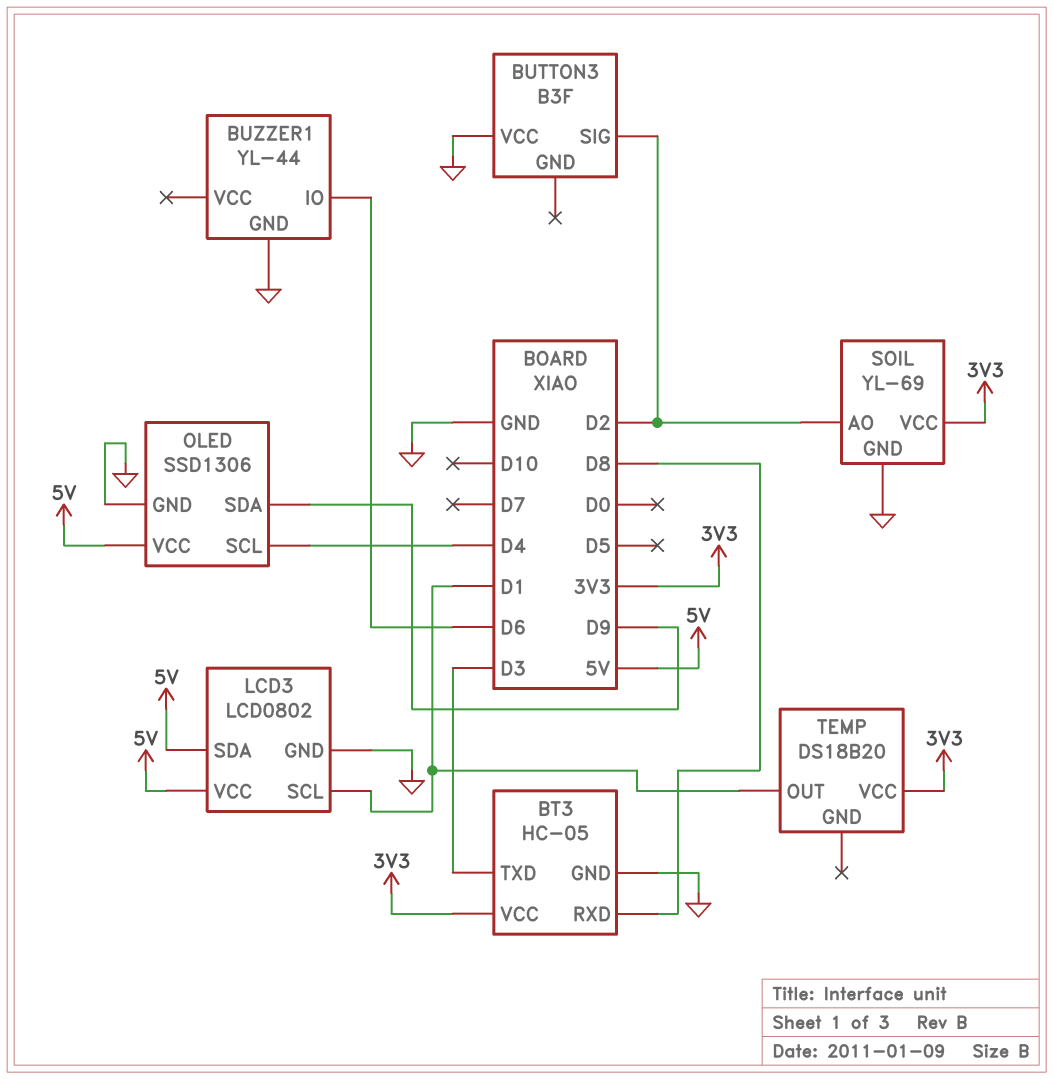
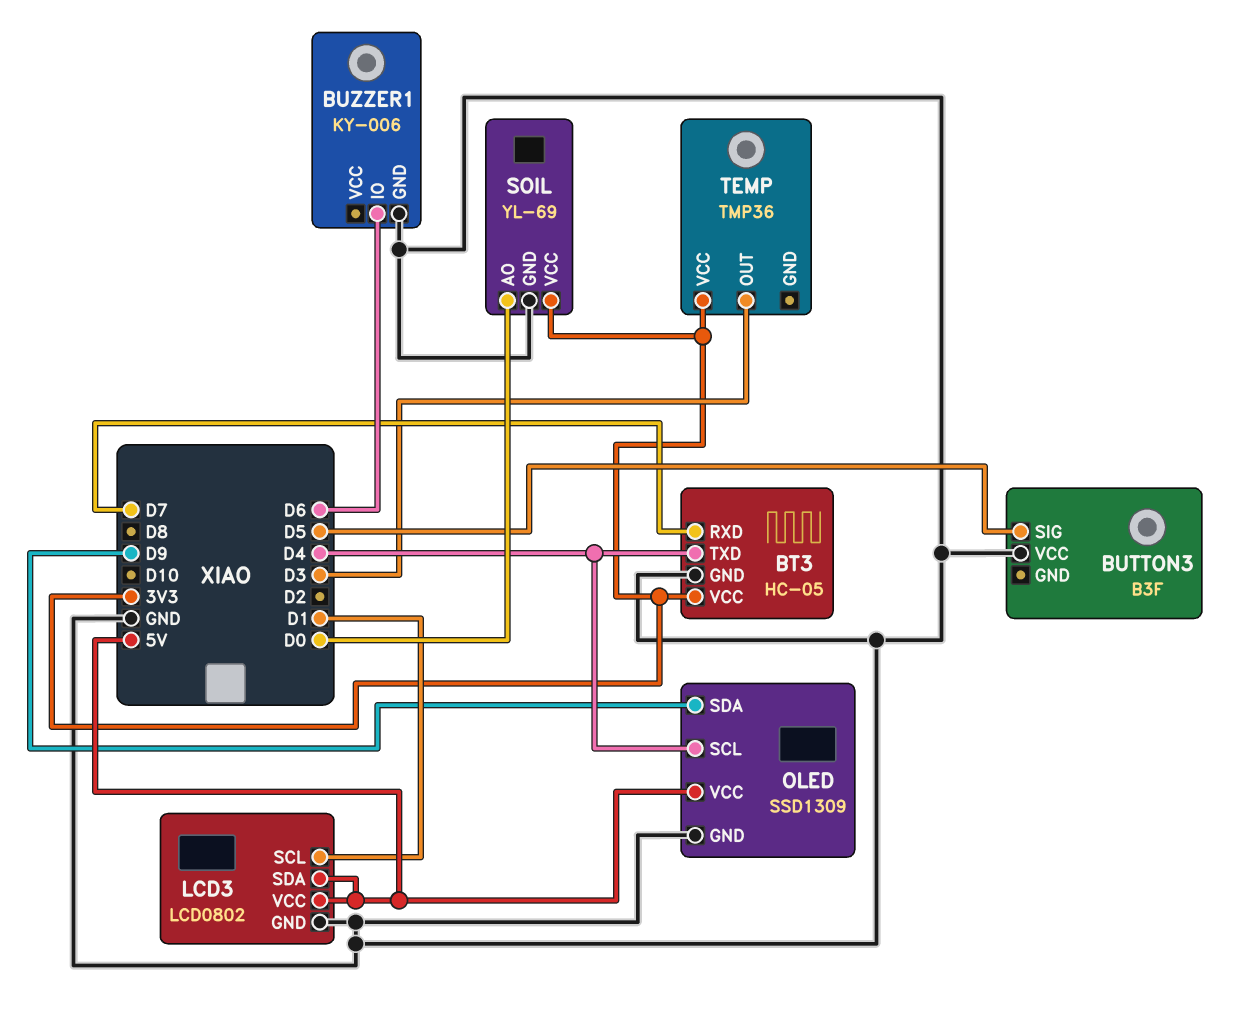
BT3 pin RXD: D8 -> D7
BT3 pin TXD: D3 -> D4
BUTTON3 pin SIG: D2 -> D5
BUZZER1: YL-44 -> KY-006
OLED: SSD1306 -> SSD1309
SOIL pin AO: D2 -> D0
TEMP: DS18B20 -> TMP36
TEMP pin OUT: D1 -> D3

